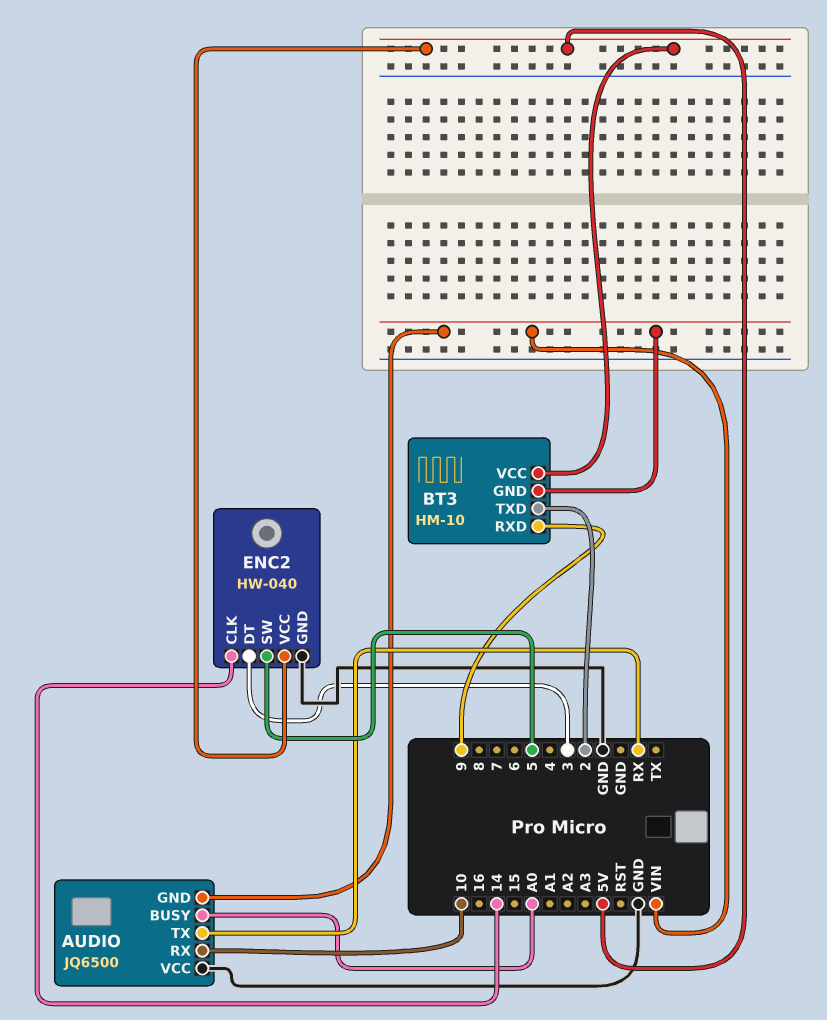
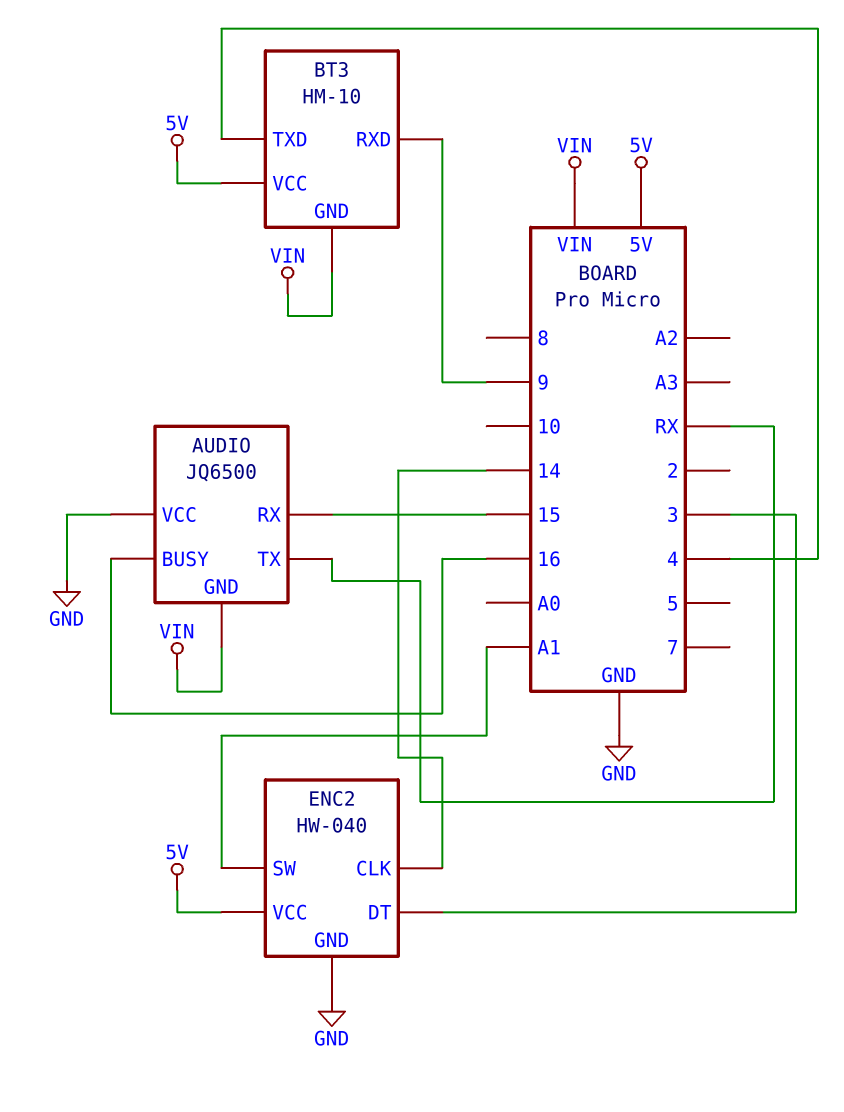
AUDIO pin BUSY: A0 -> 16
AUDIO pin RX: 10 -> 15
BT3 pin TXD: 2 -> 4
ENC2 pin SW: 5 -> A1

